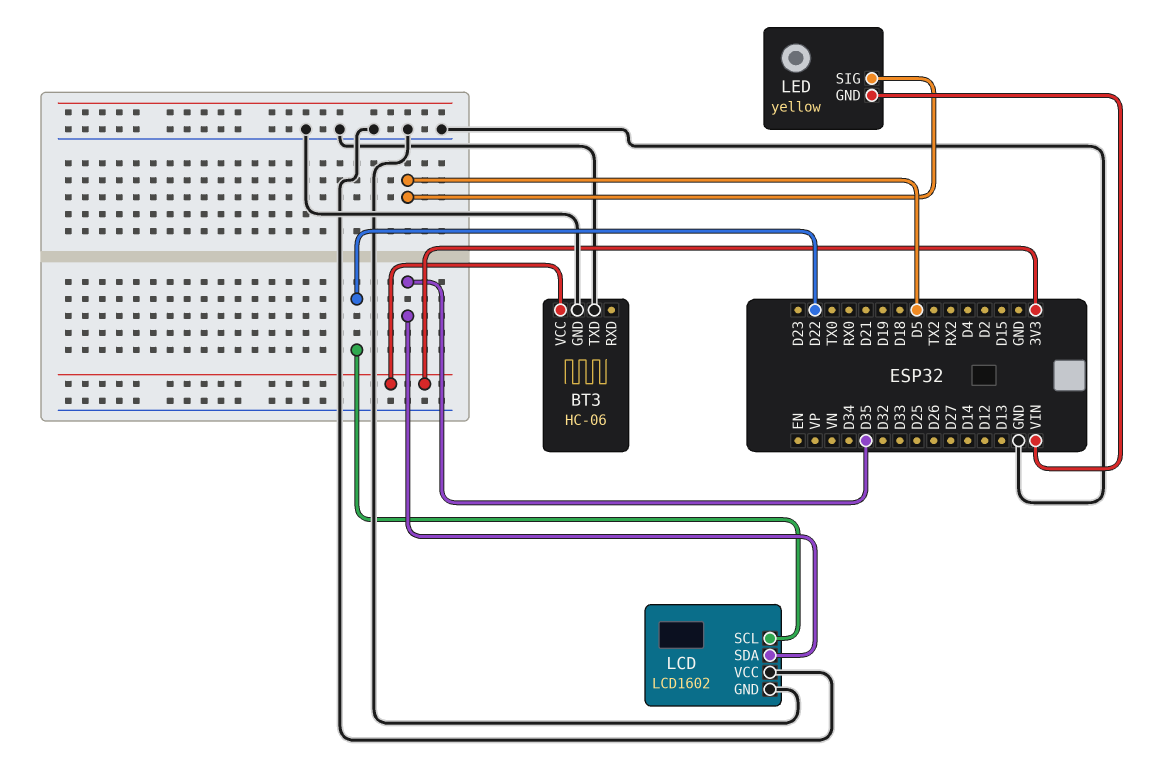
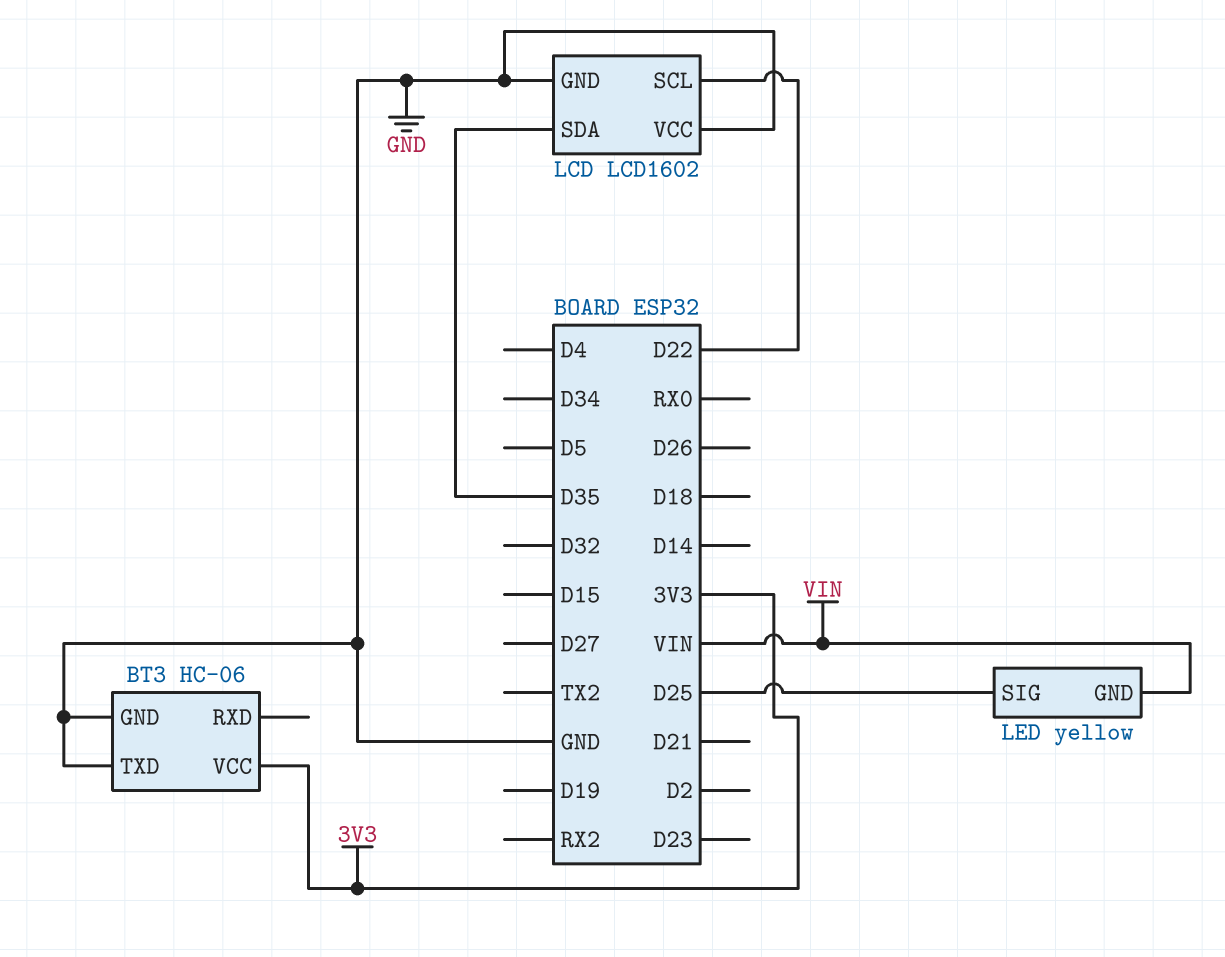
LED pin SIG: D5 -> D25

